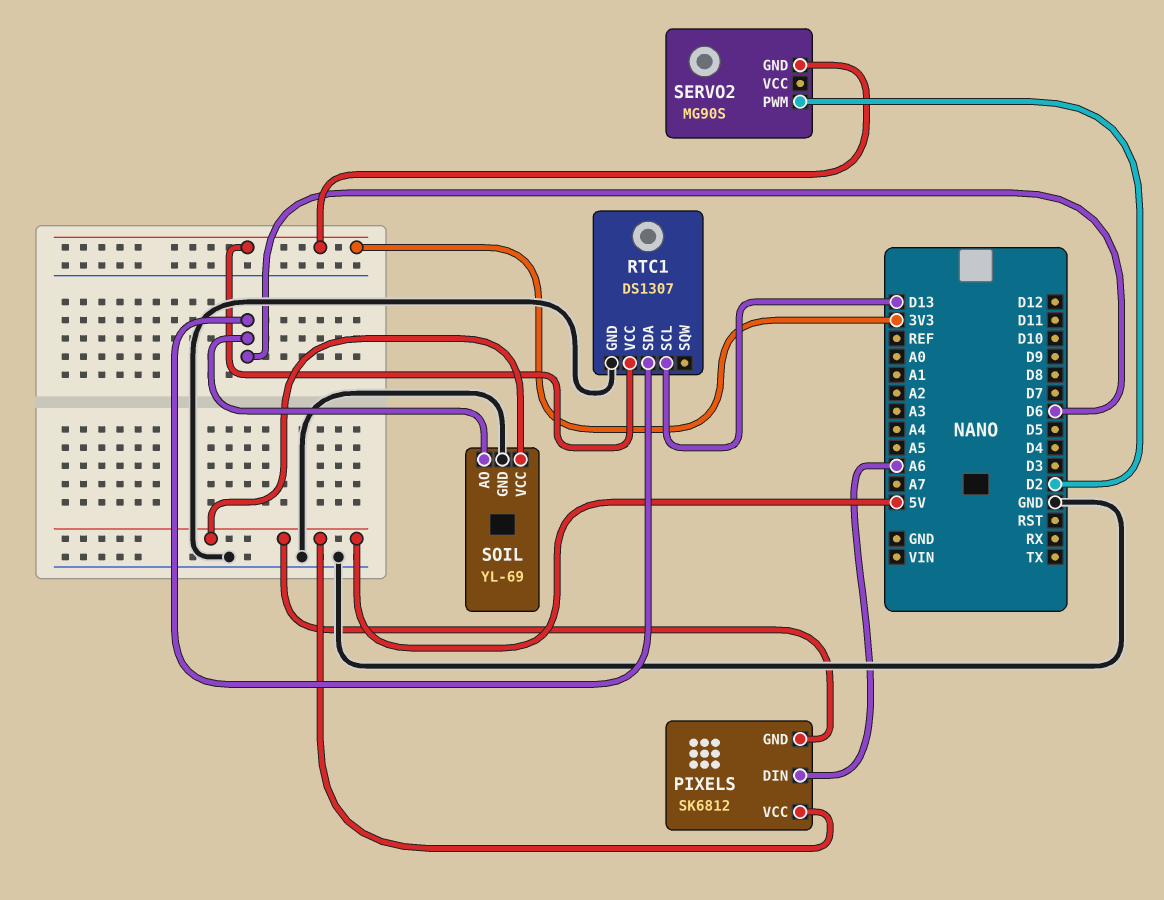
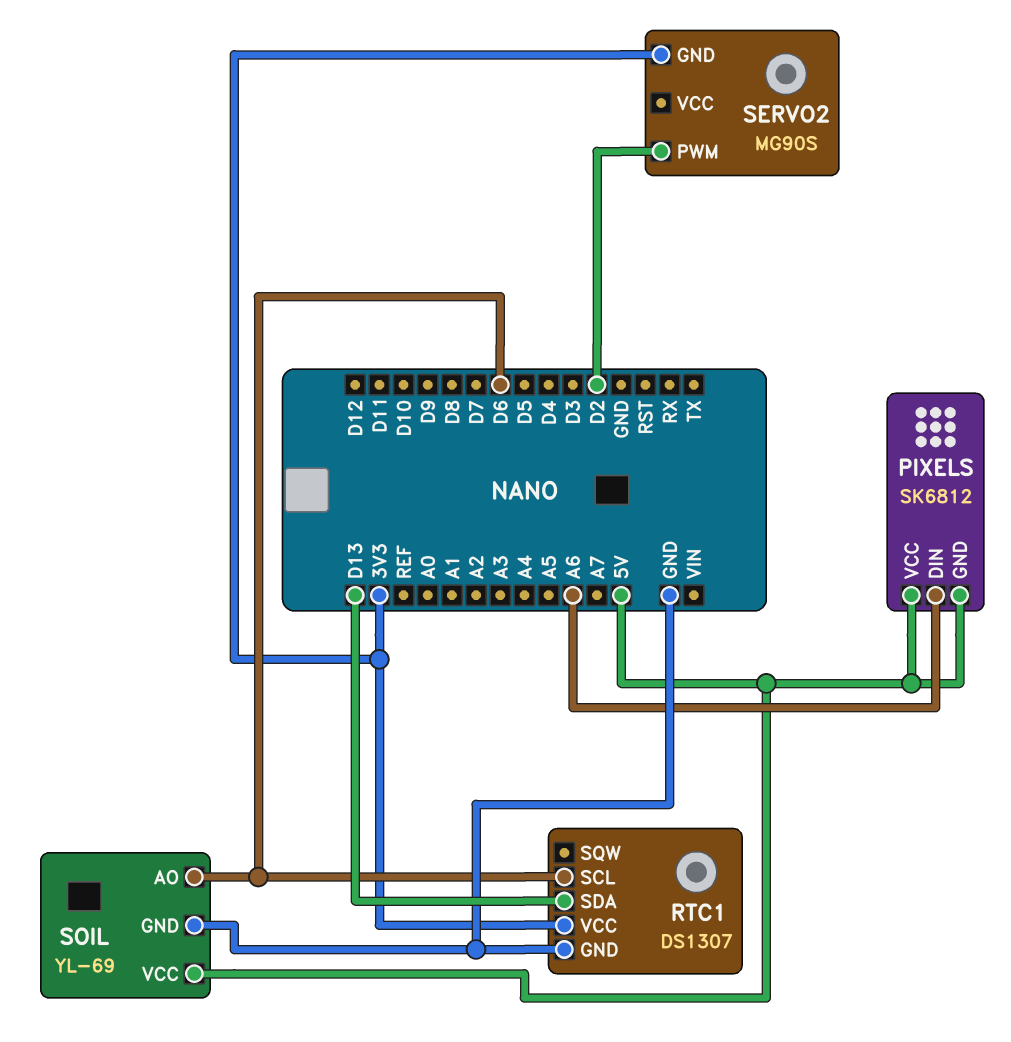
RTC1 pin SCL: D13 -> D6
RTC1 pin SDA: D6 -> D13

